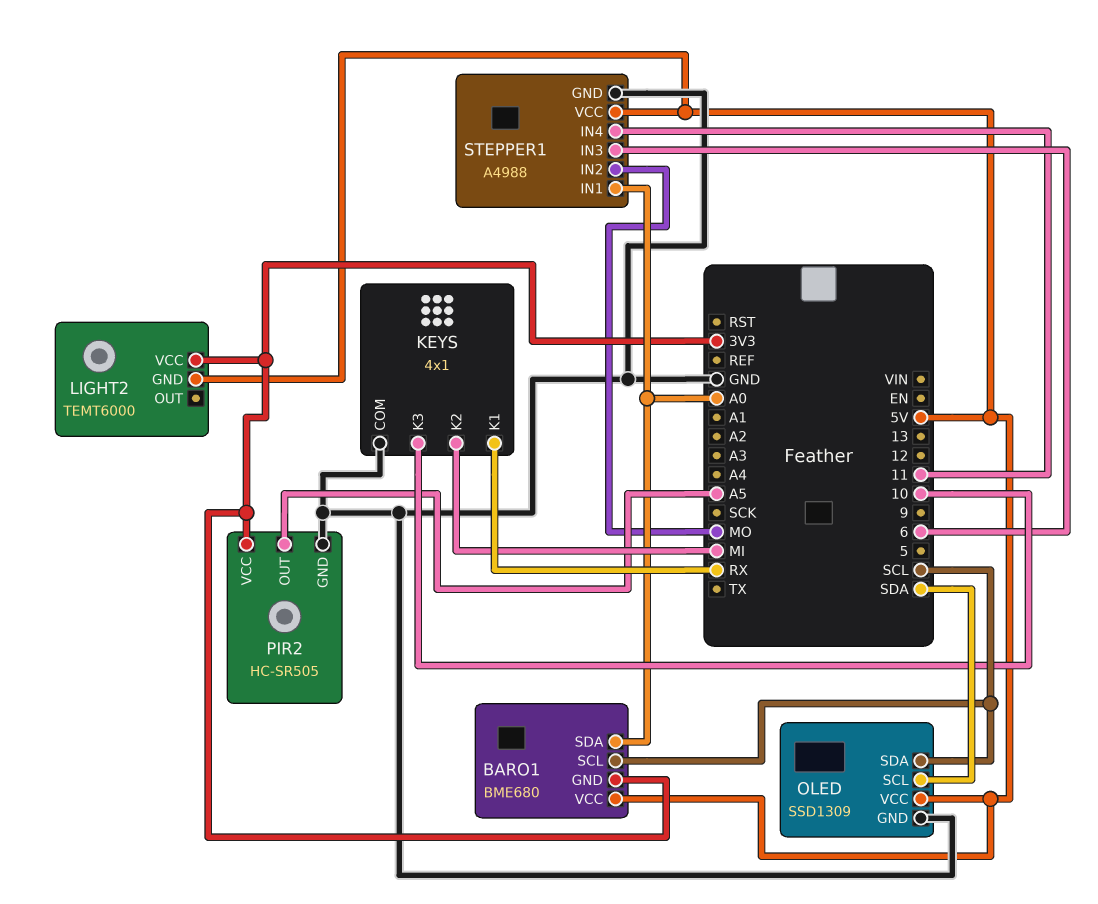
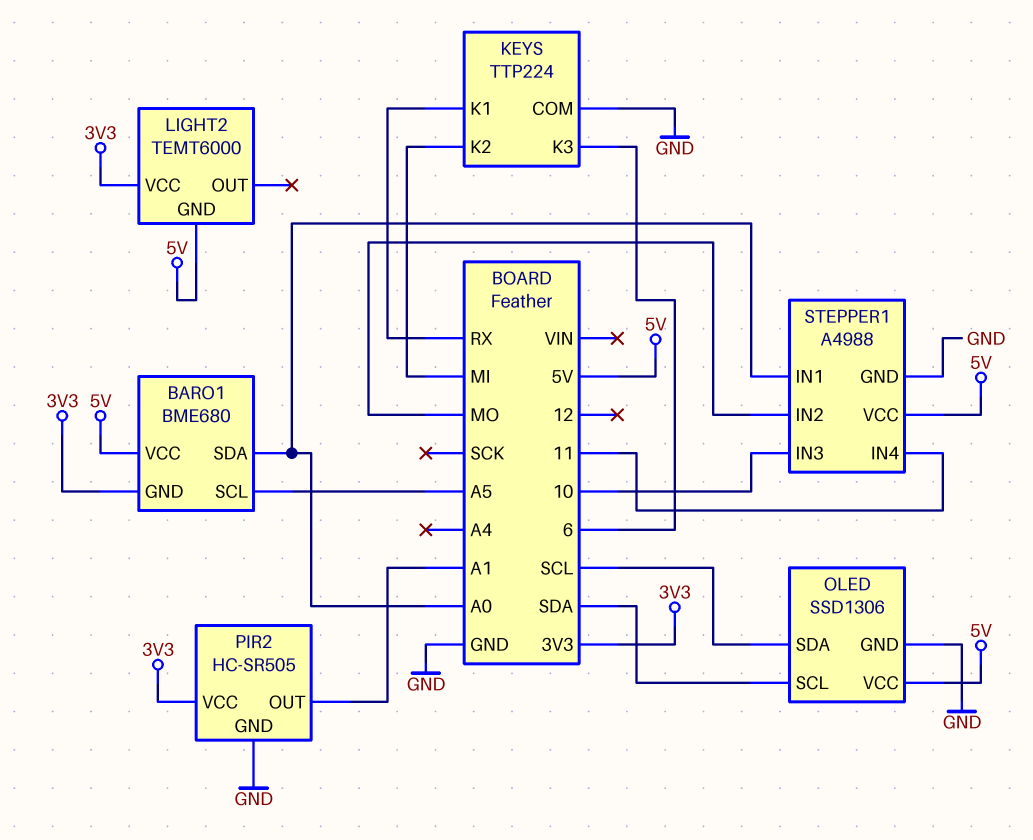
BARO1 pin SCL: SCL -> A5
KEYS: 4x1 -> TTP224
KEYS pin K3: 10 -> 6
OLED: SSD1309 -> SSD1306
PIR2 pin OUT: A5 -> A1
STEPPER1 pin IN3: 6 -> 10

